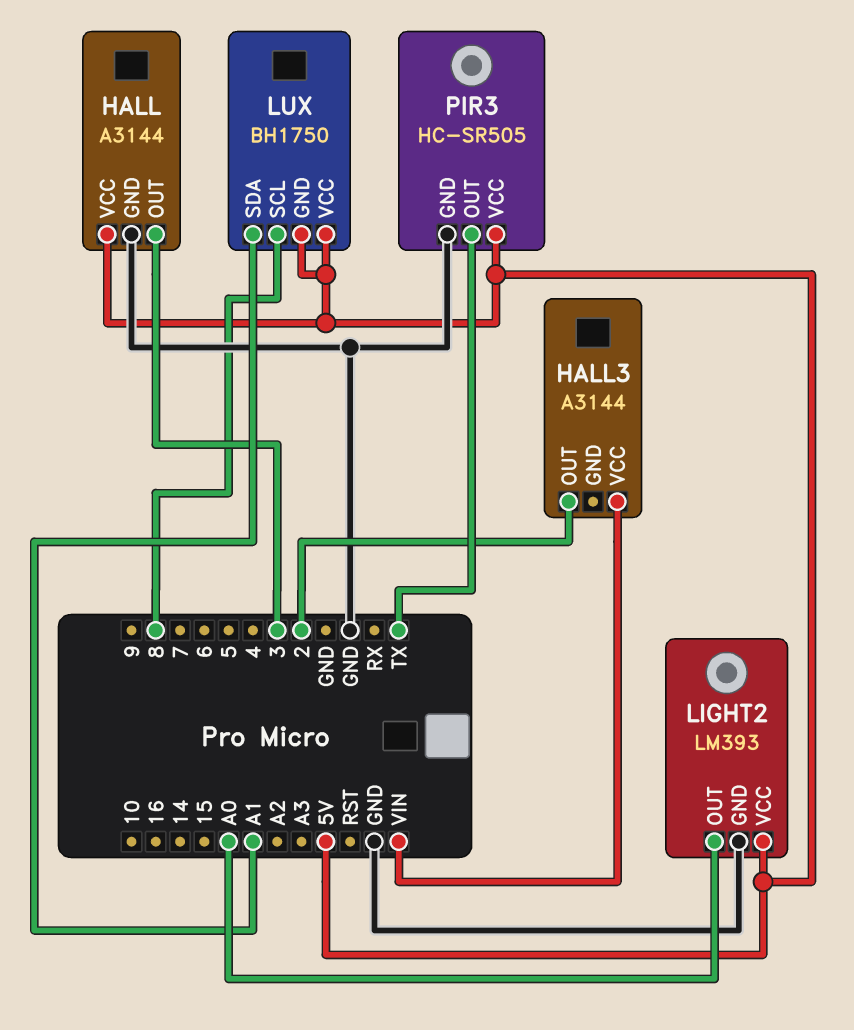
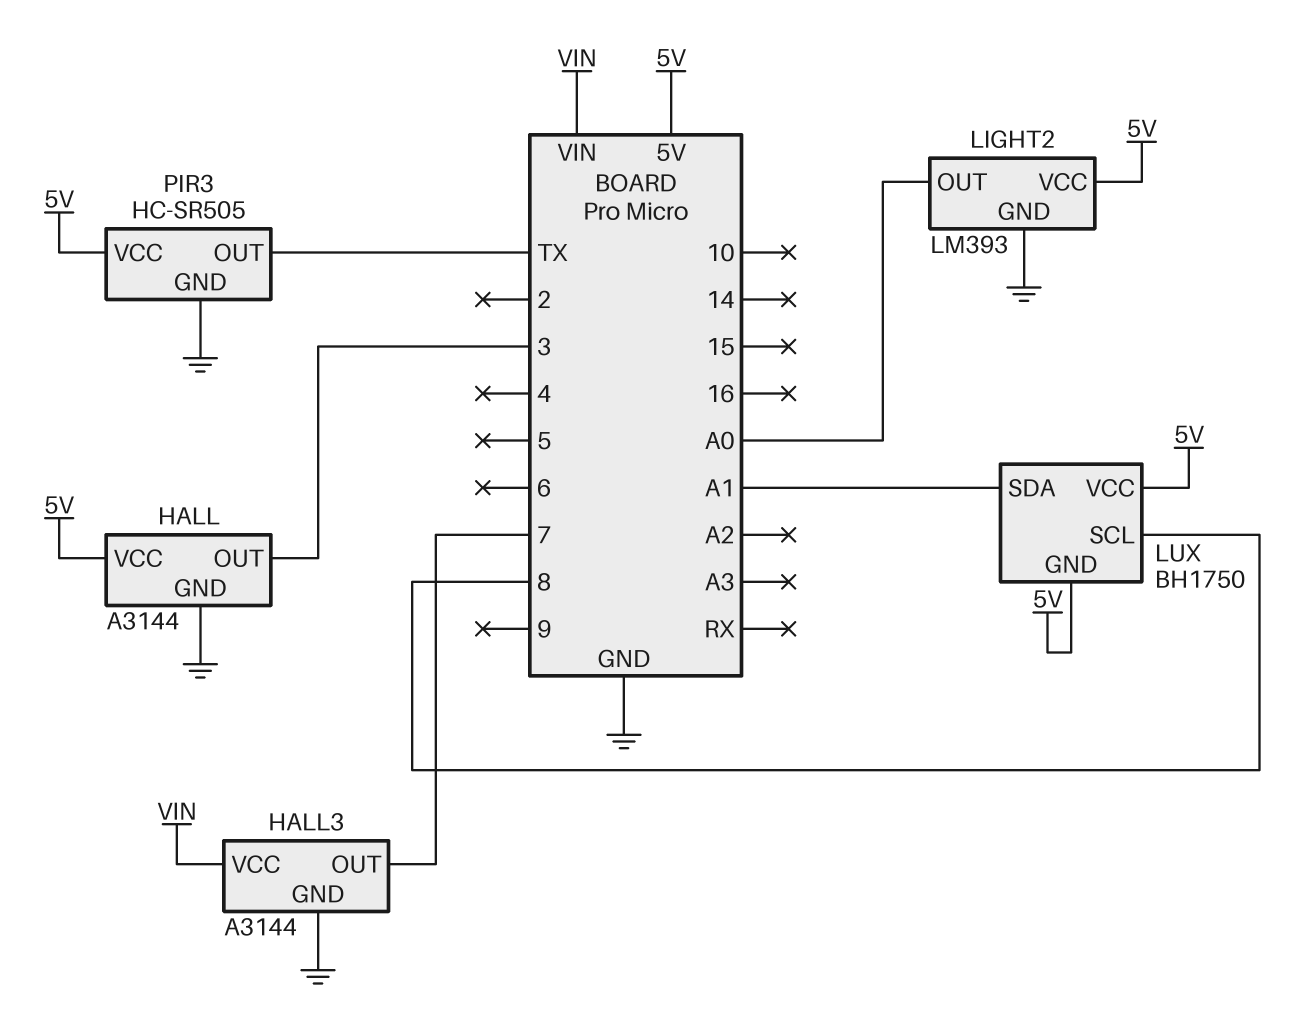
HALL3 pin GND: none -> GND
HALL3 pin OUT: 2 -> 7

